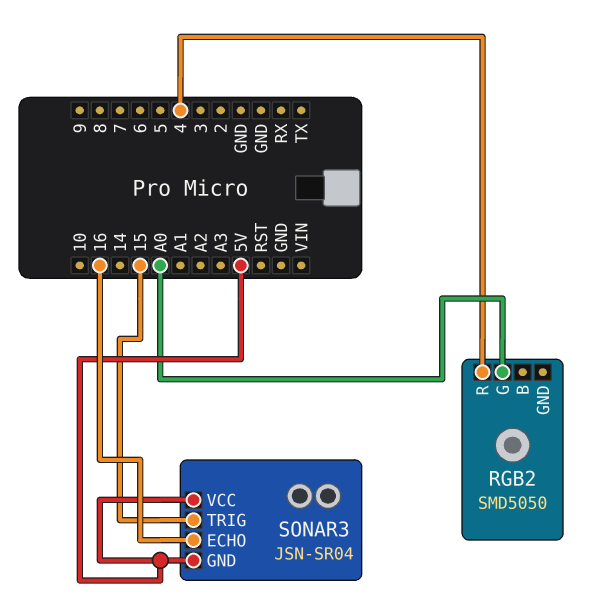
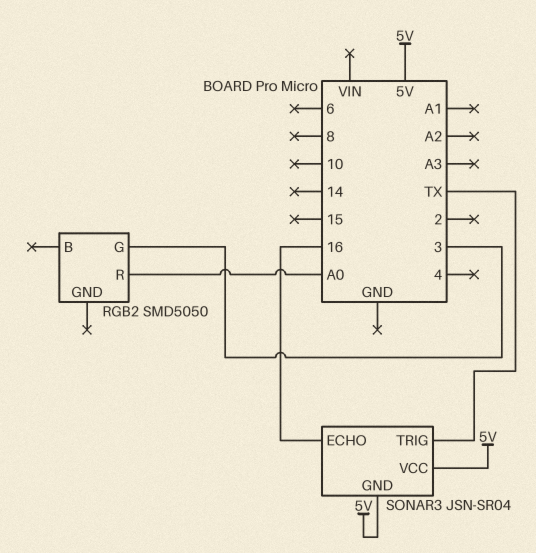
RGB2 pin G: A0 -> 3
RGB2 pin R: 4 -> A0
SONAR3 pin TRIG: 15 -> TX

